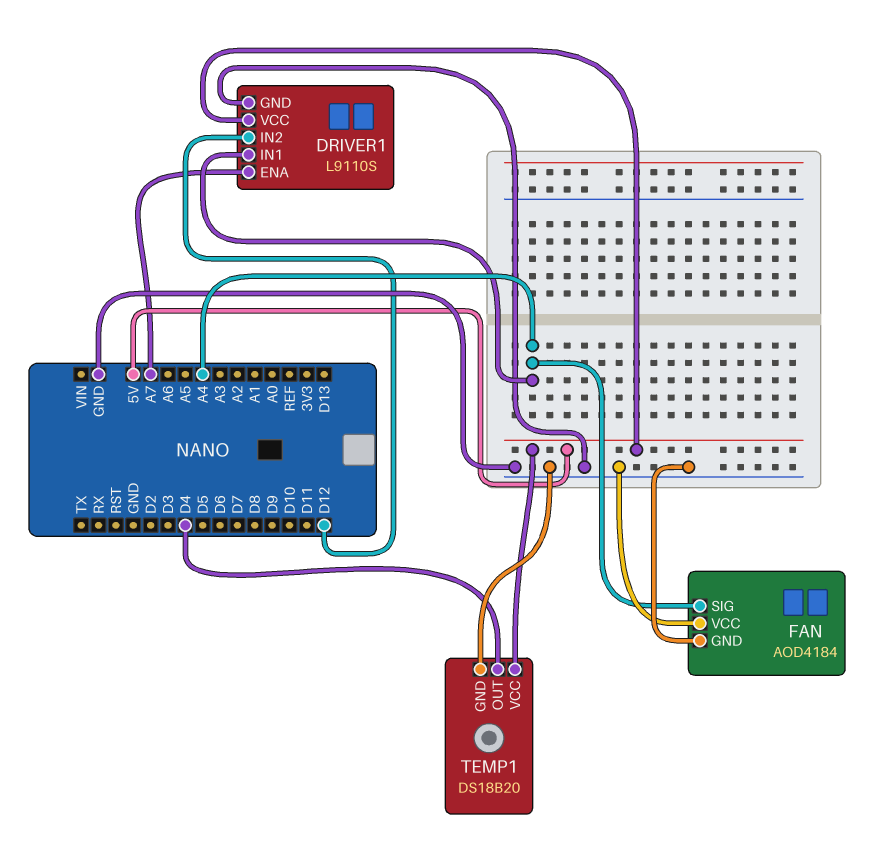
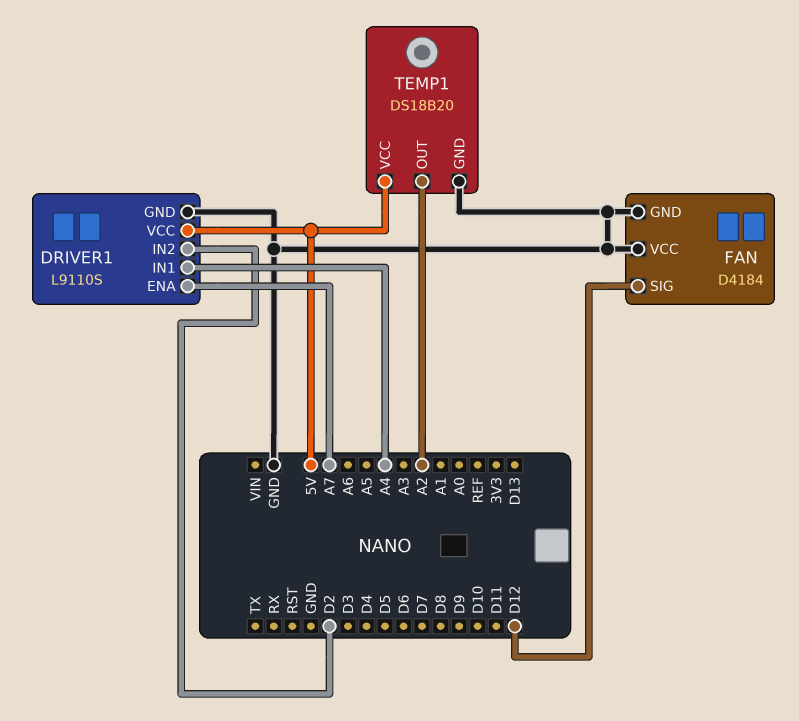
DRIVER1 pin IN2: D12 -> D2
FAN: AOD4184 -> D4184
FAN pin SIG: A4 -> D12
TEMP1 pin OUT: D4 -> A2

